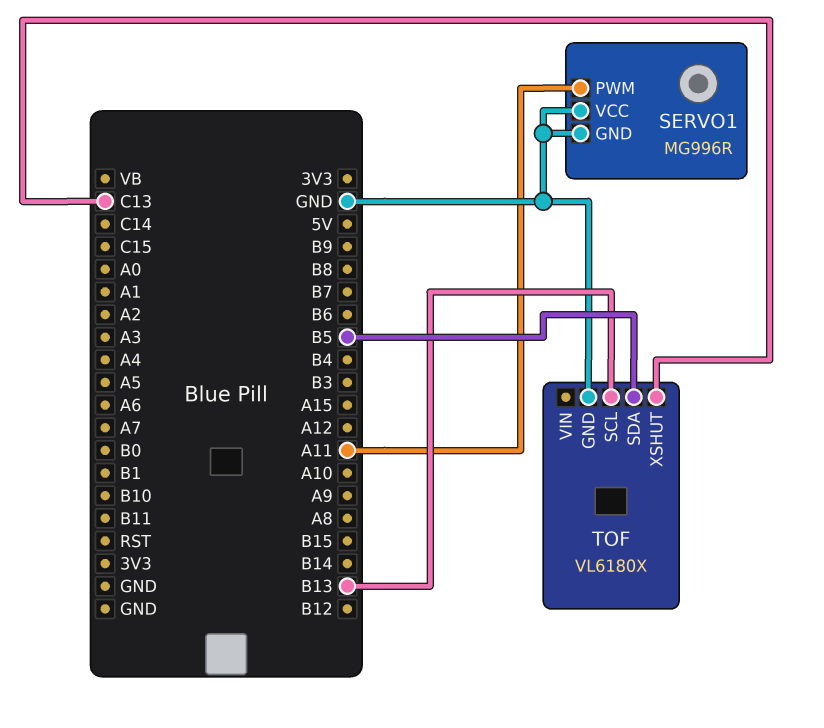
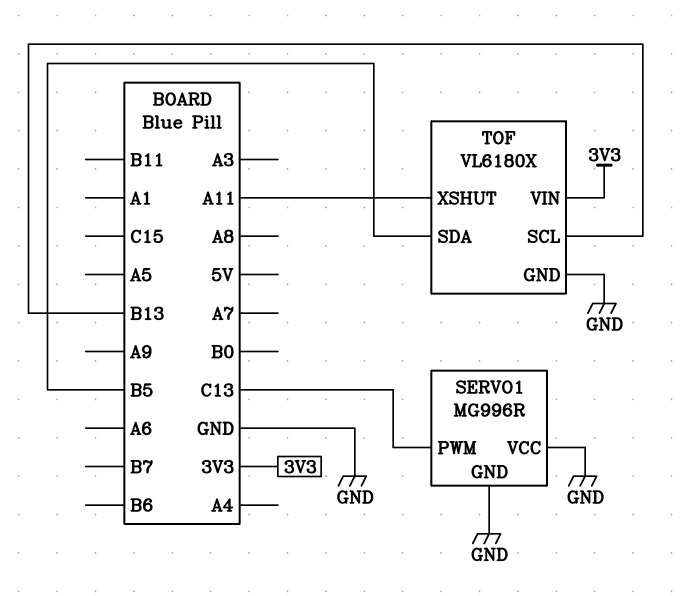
SERVO1 pin PWM: A11 -> C13
TOF pin VIN: none -> 3V3
TOF pin XSHUT: C13 -> A11

